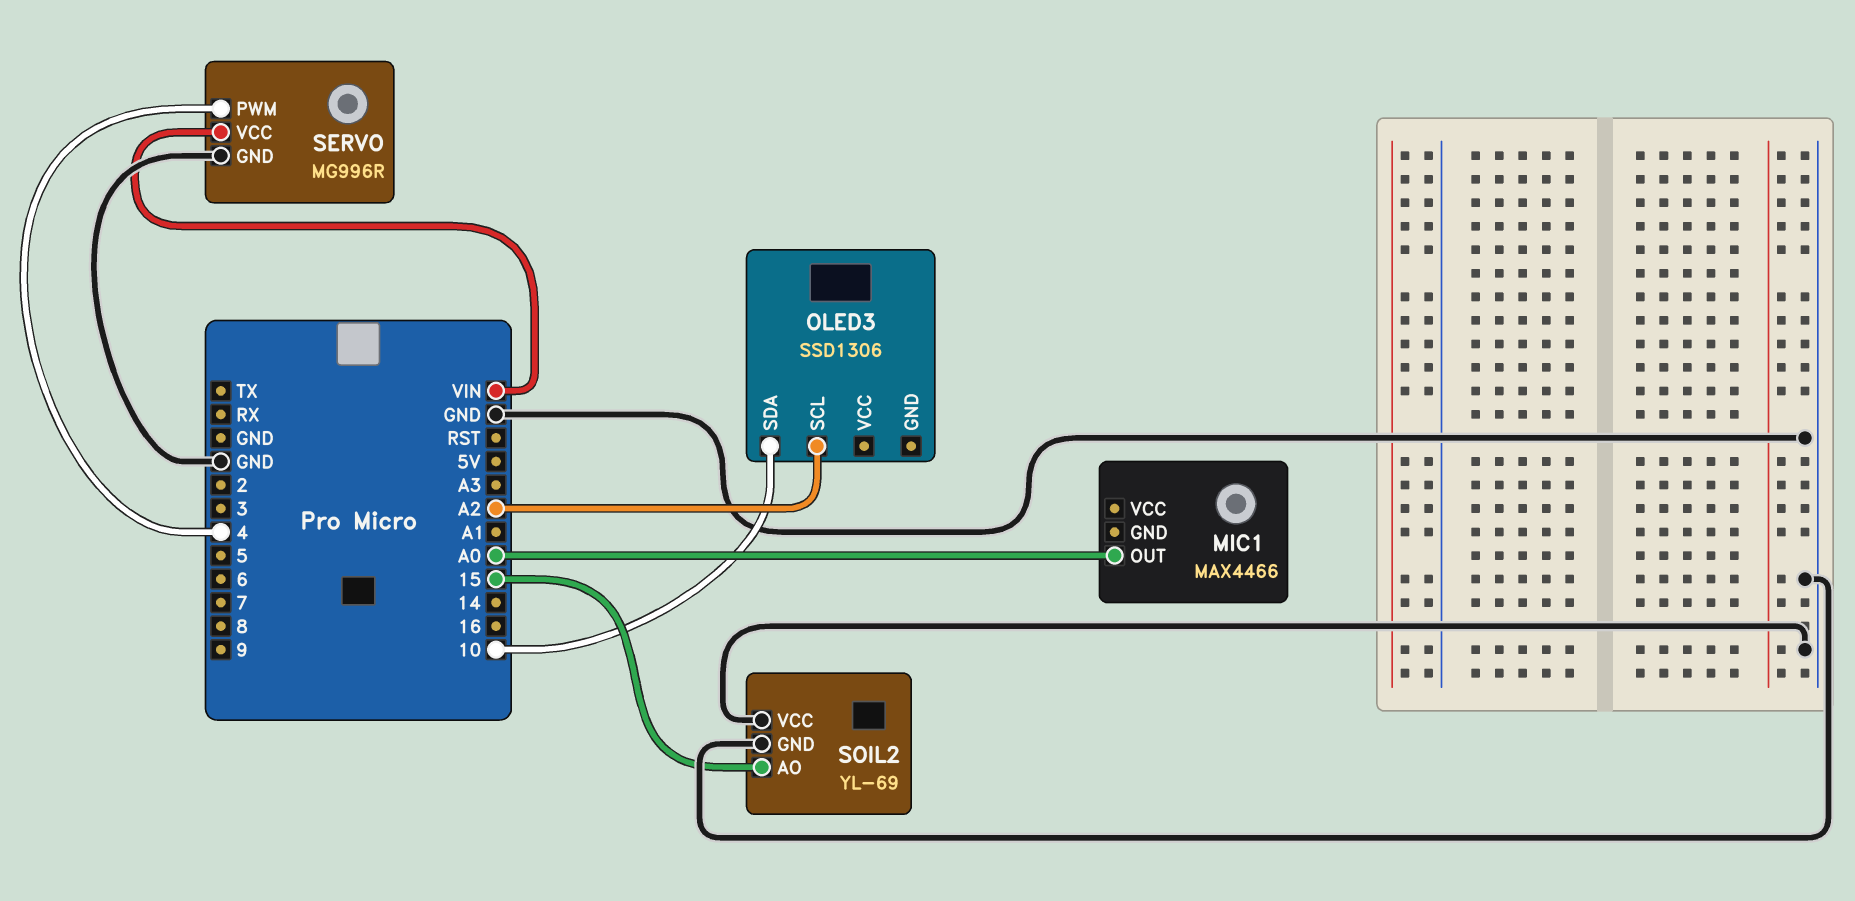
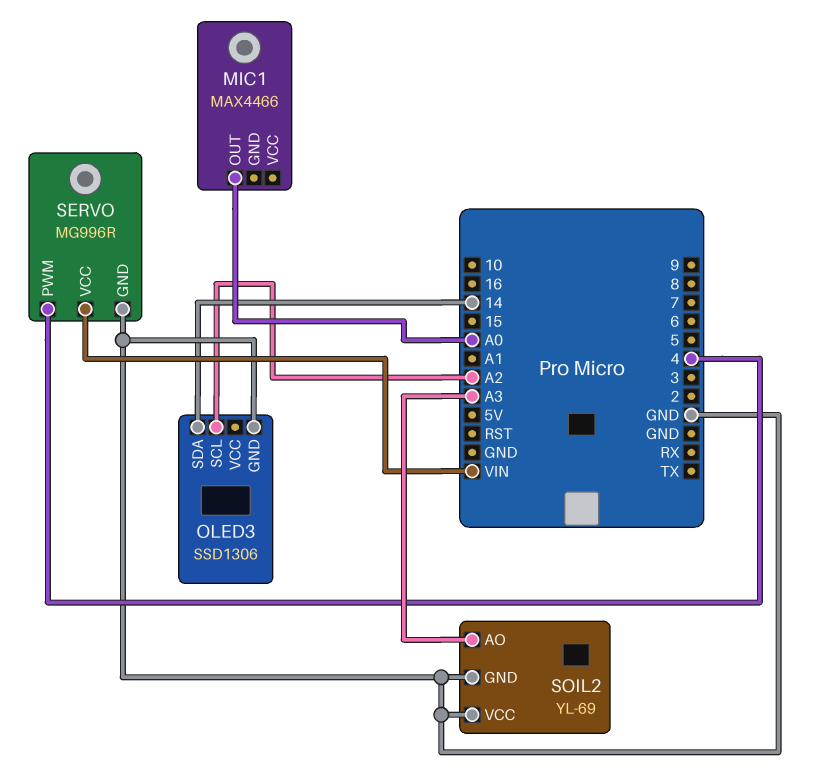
OLED3 pin GND: none -> GND
OLED3 pin SDA: 10 -> 14
SOIL2 pin AO: 15 -> A3

